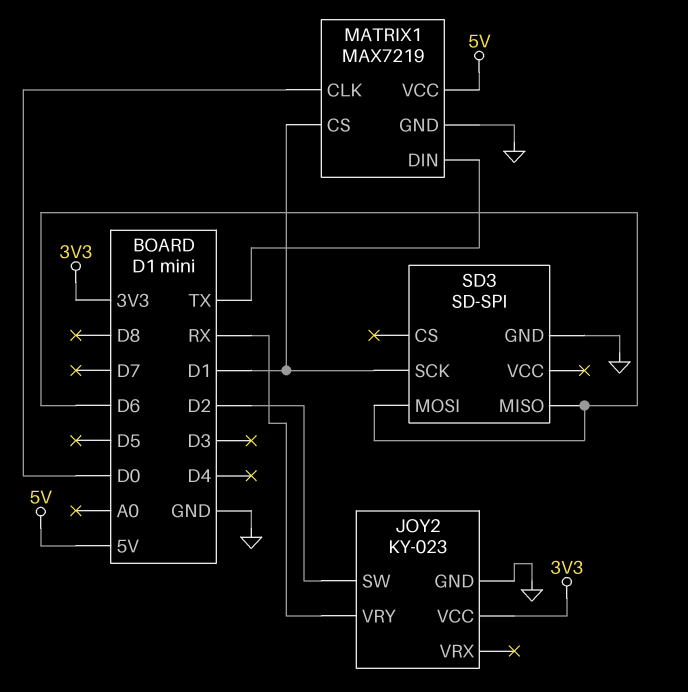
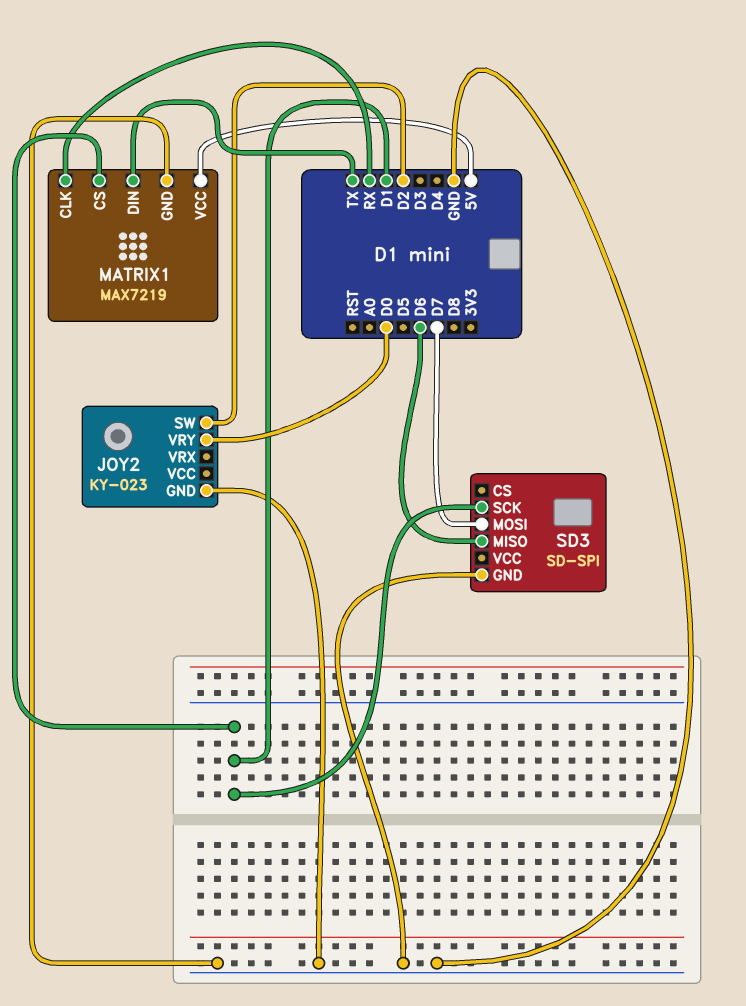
JOY2 pin VCC: 3V3 -> none
JOY2 pin VRY: RX -> D0
MATRIX1 pin CLK: D0 -> RX
SD3 pin MOSI: D6 -> D7

